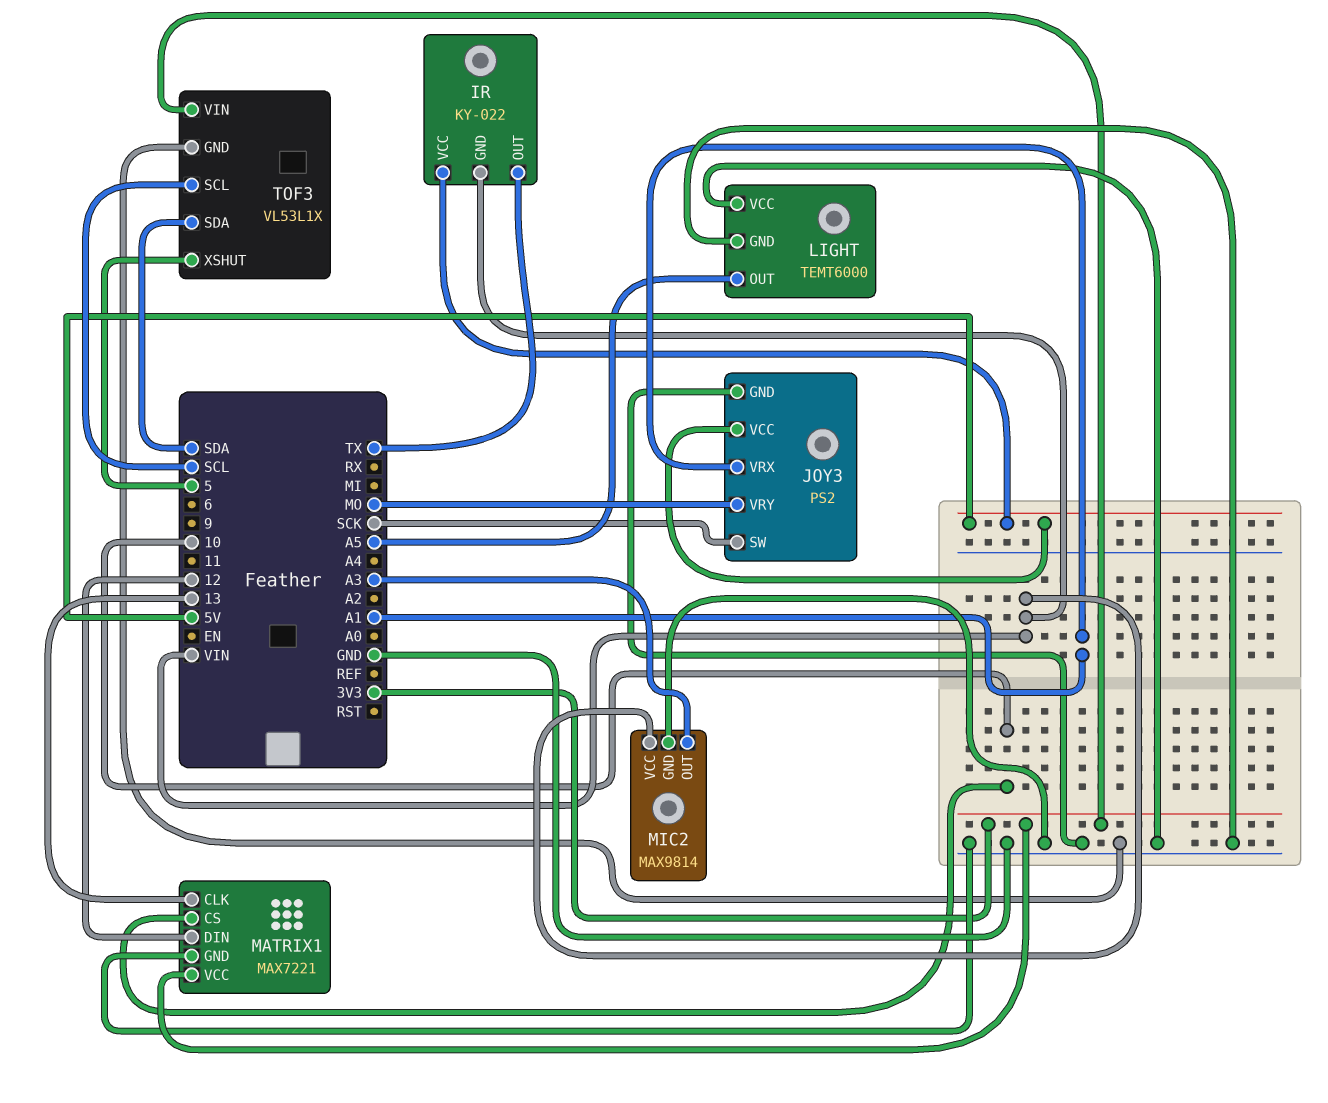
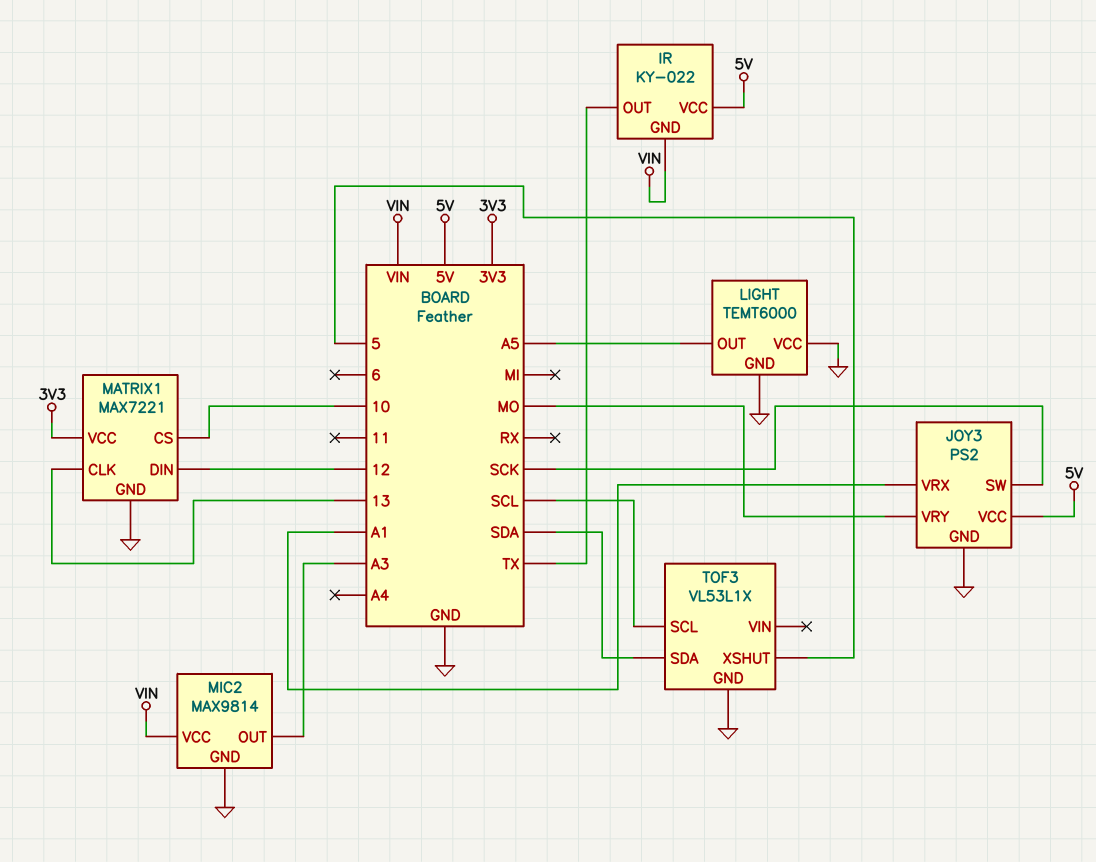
TOF3 pin VIN: 3V3 -> none

